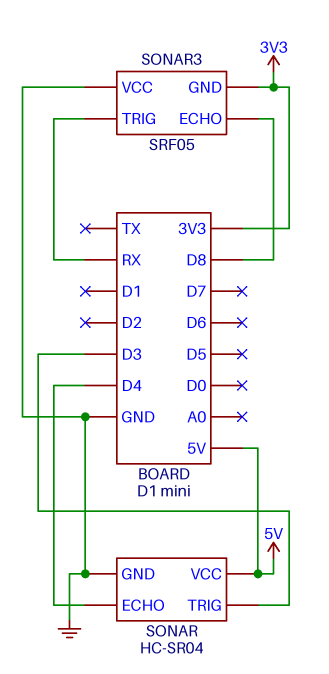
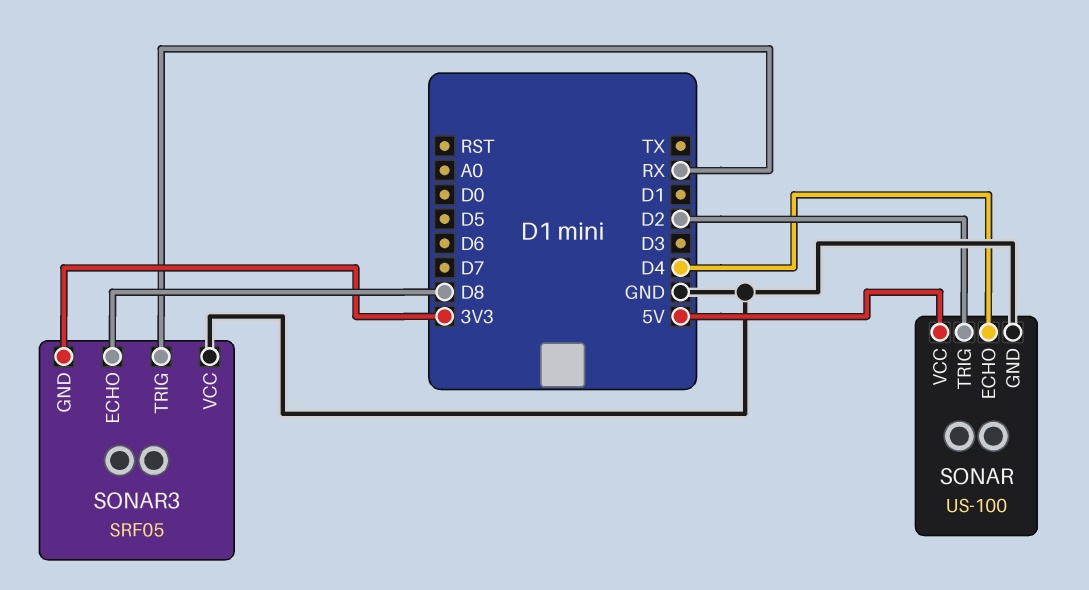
SONAR: HC-SR04 -> US-100
SONAR pin TRIG: D3 -> D2

